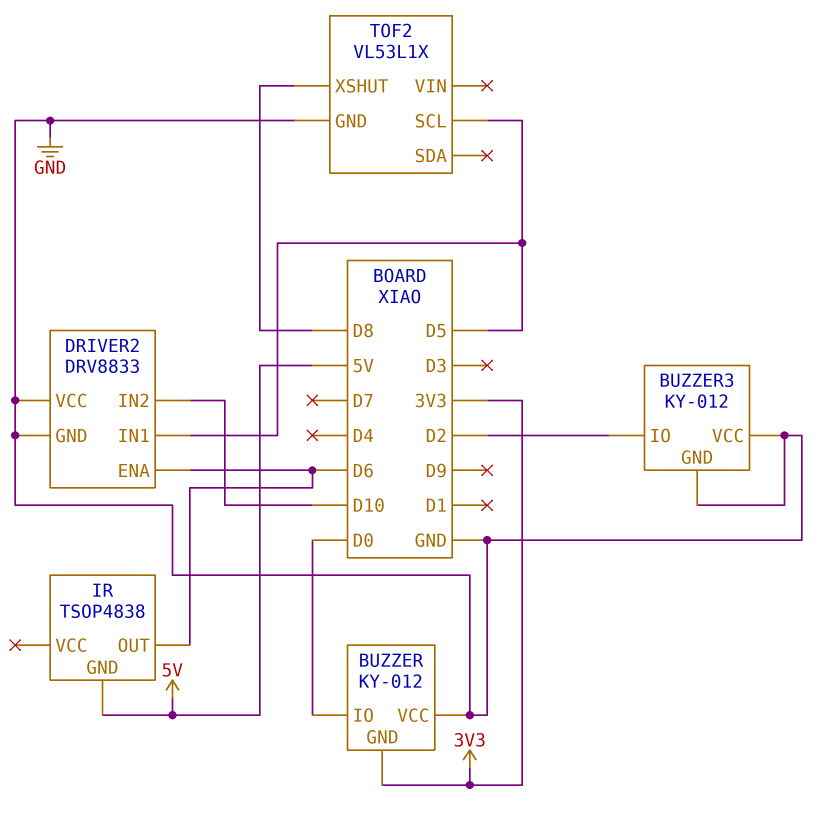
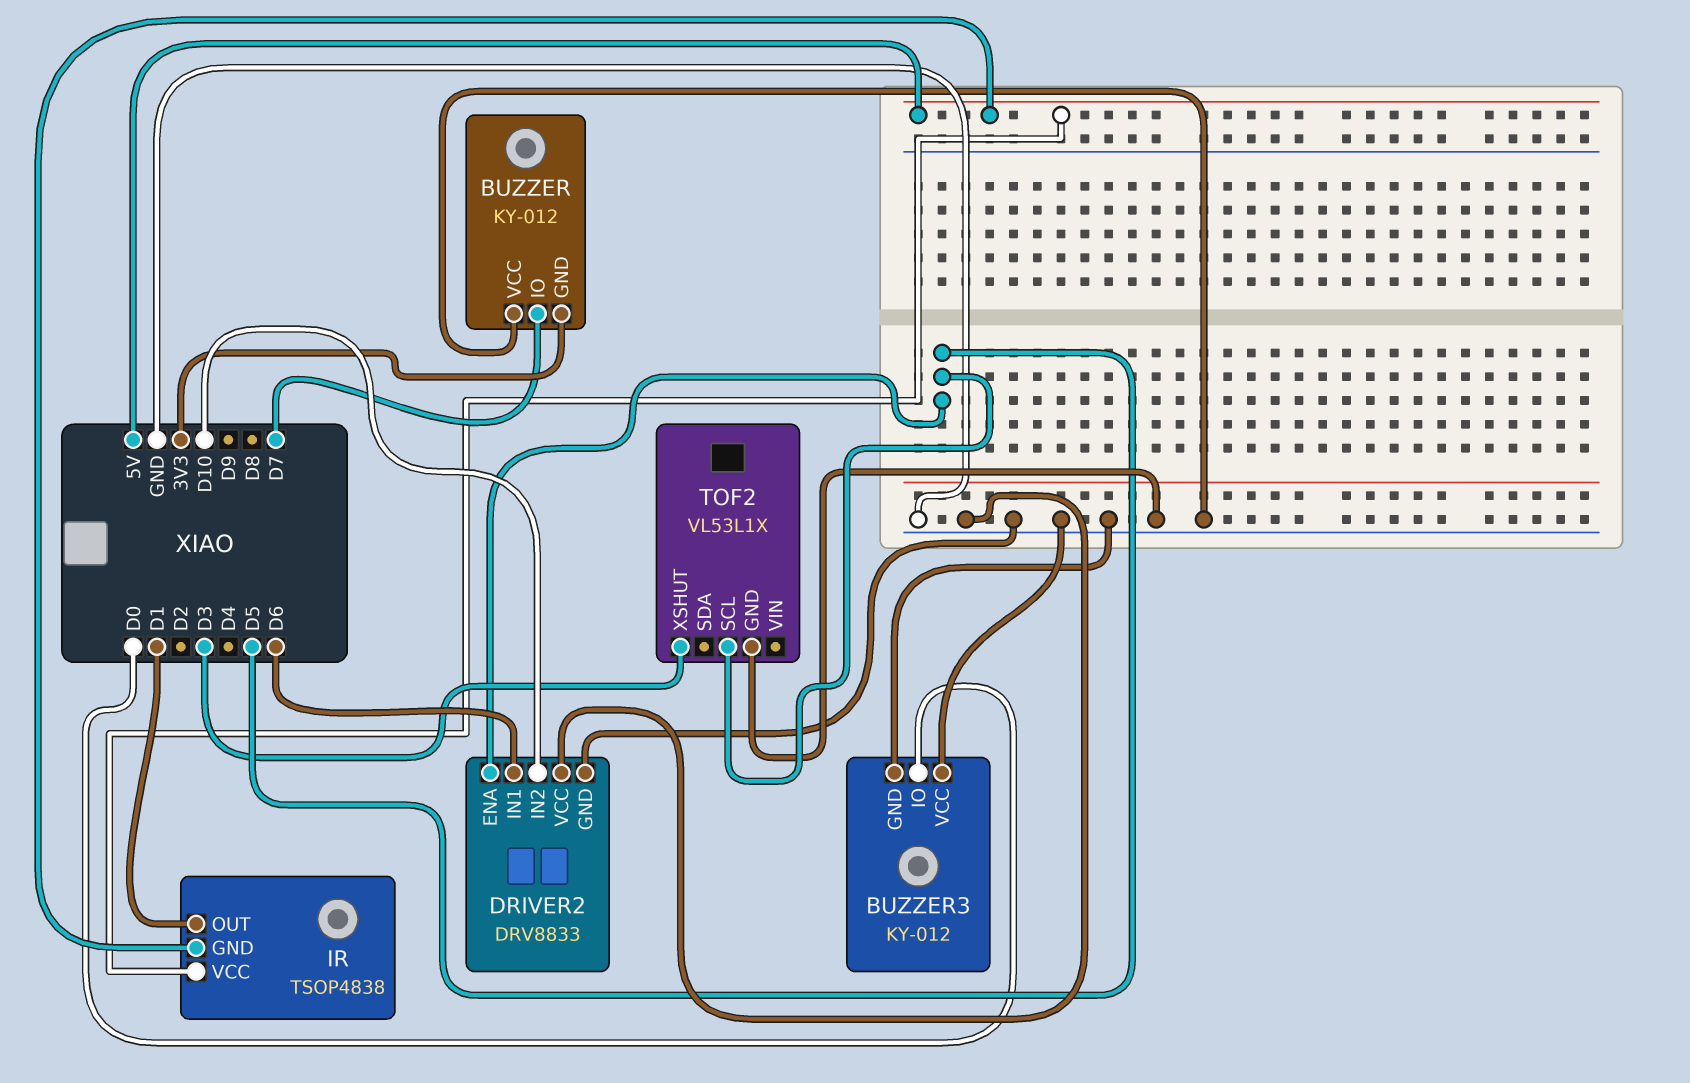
BUZZER pin IO: D0 -> D7
BUZZER3 pin IO: D2 -> D0
DRIVER2 pin ENA: D6 -> D5
DRIVER2 pin IN1: D5 -> D6
IR pin OUT: D6 -> D1
IR pin VCC: none -> 5V
TOF2 pin XSHUT: D8 -> D3

